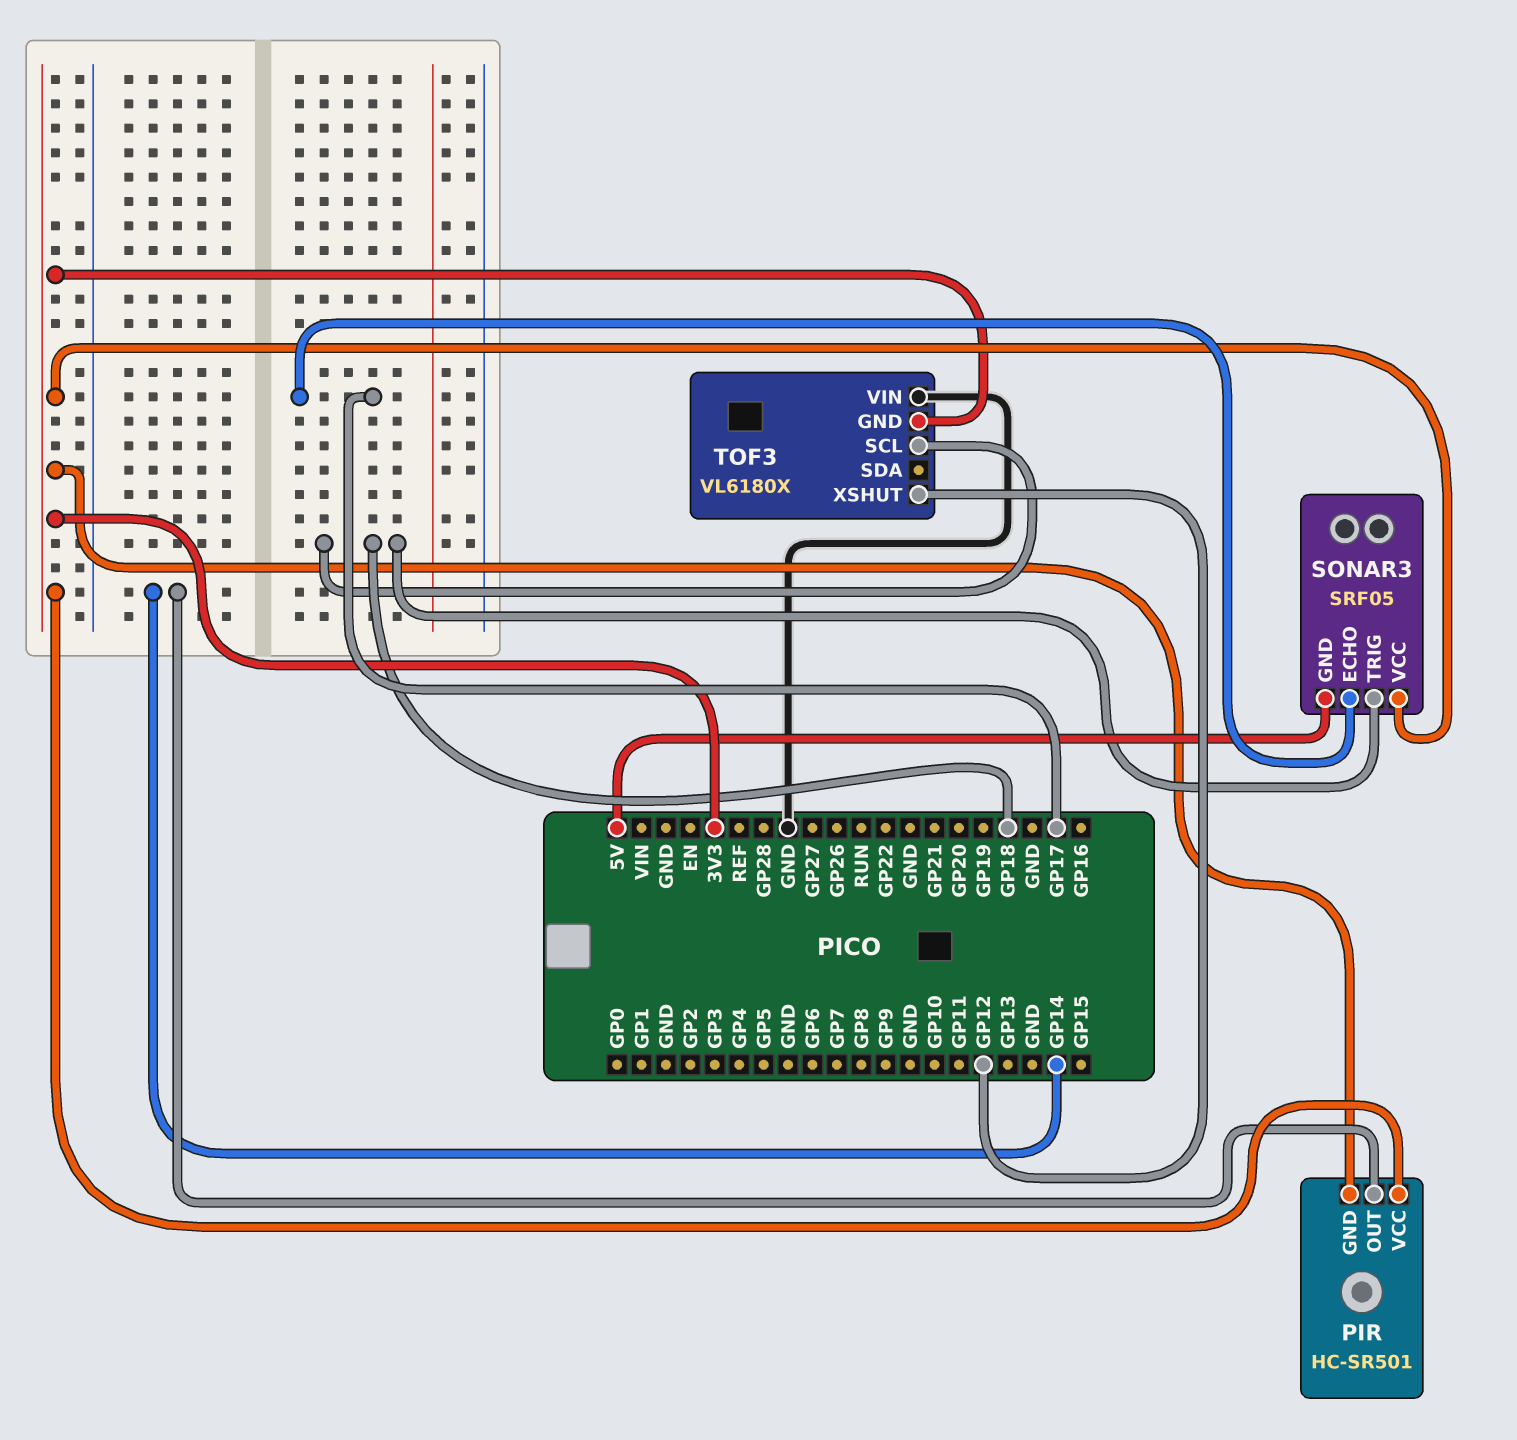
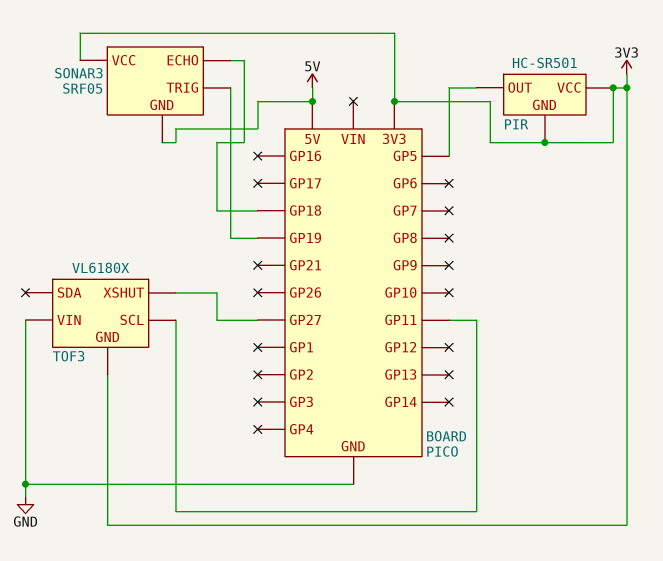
PIR pin OUT: GP14 -> GP5
SONAR3 pin ECHO: GP17 -> GP18
SONAR3 pin TRIG: GP18 -> GP19
TOF3 pin SCL: GP18 -> GP11
TOF3 pin XSHUT: GP12 -> GP27

